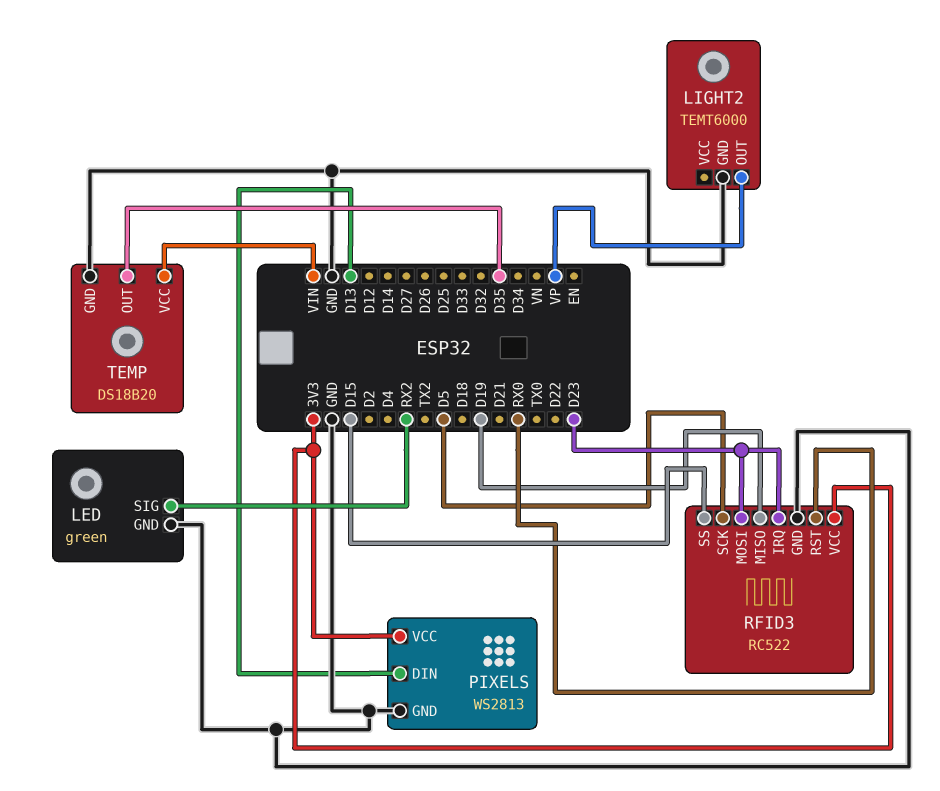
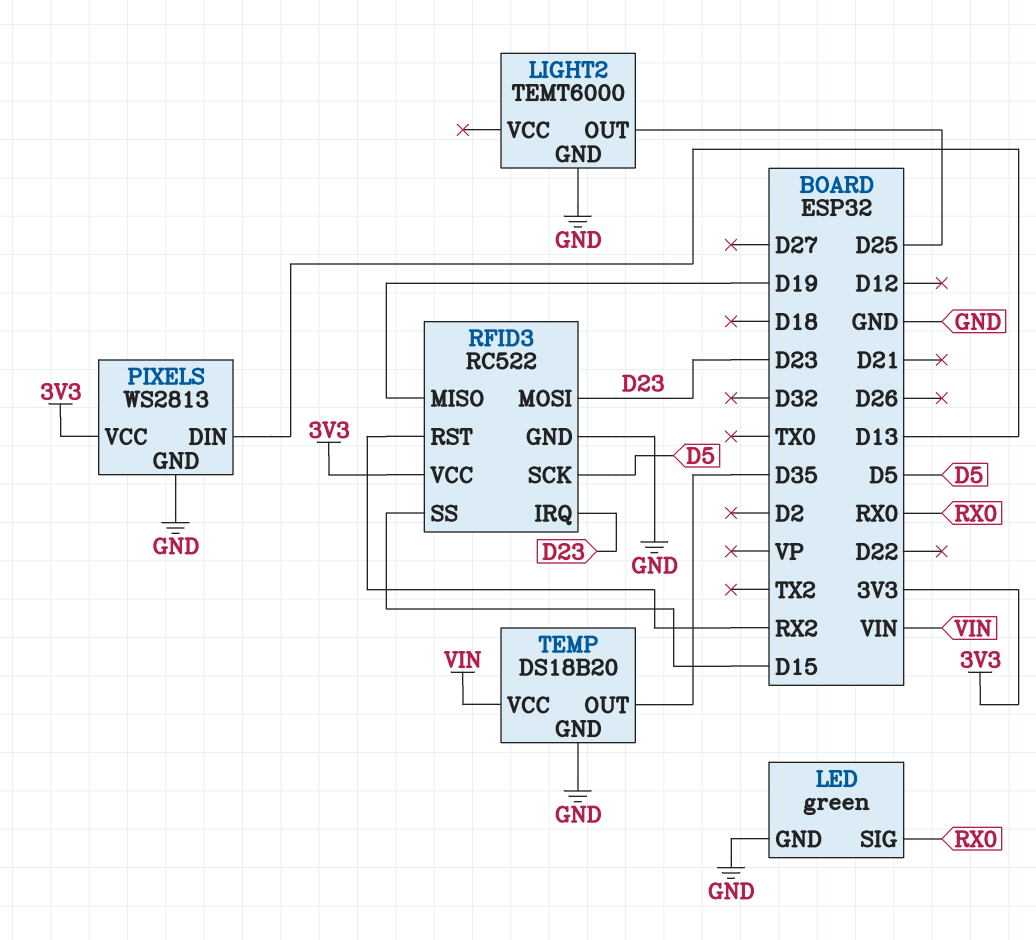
LED pin SIG: RX2 -> RX0
LIGHT2 pin OUT: VP -> D25
RFID3 pin RST: RX0 -> RX2

